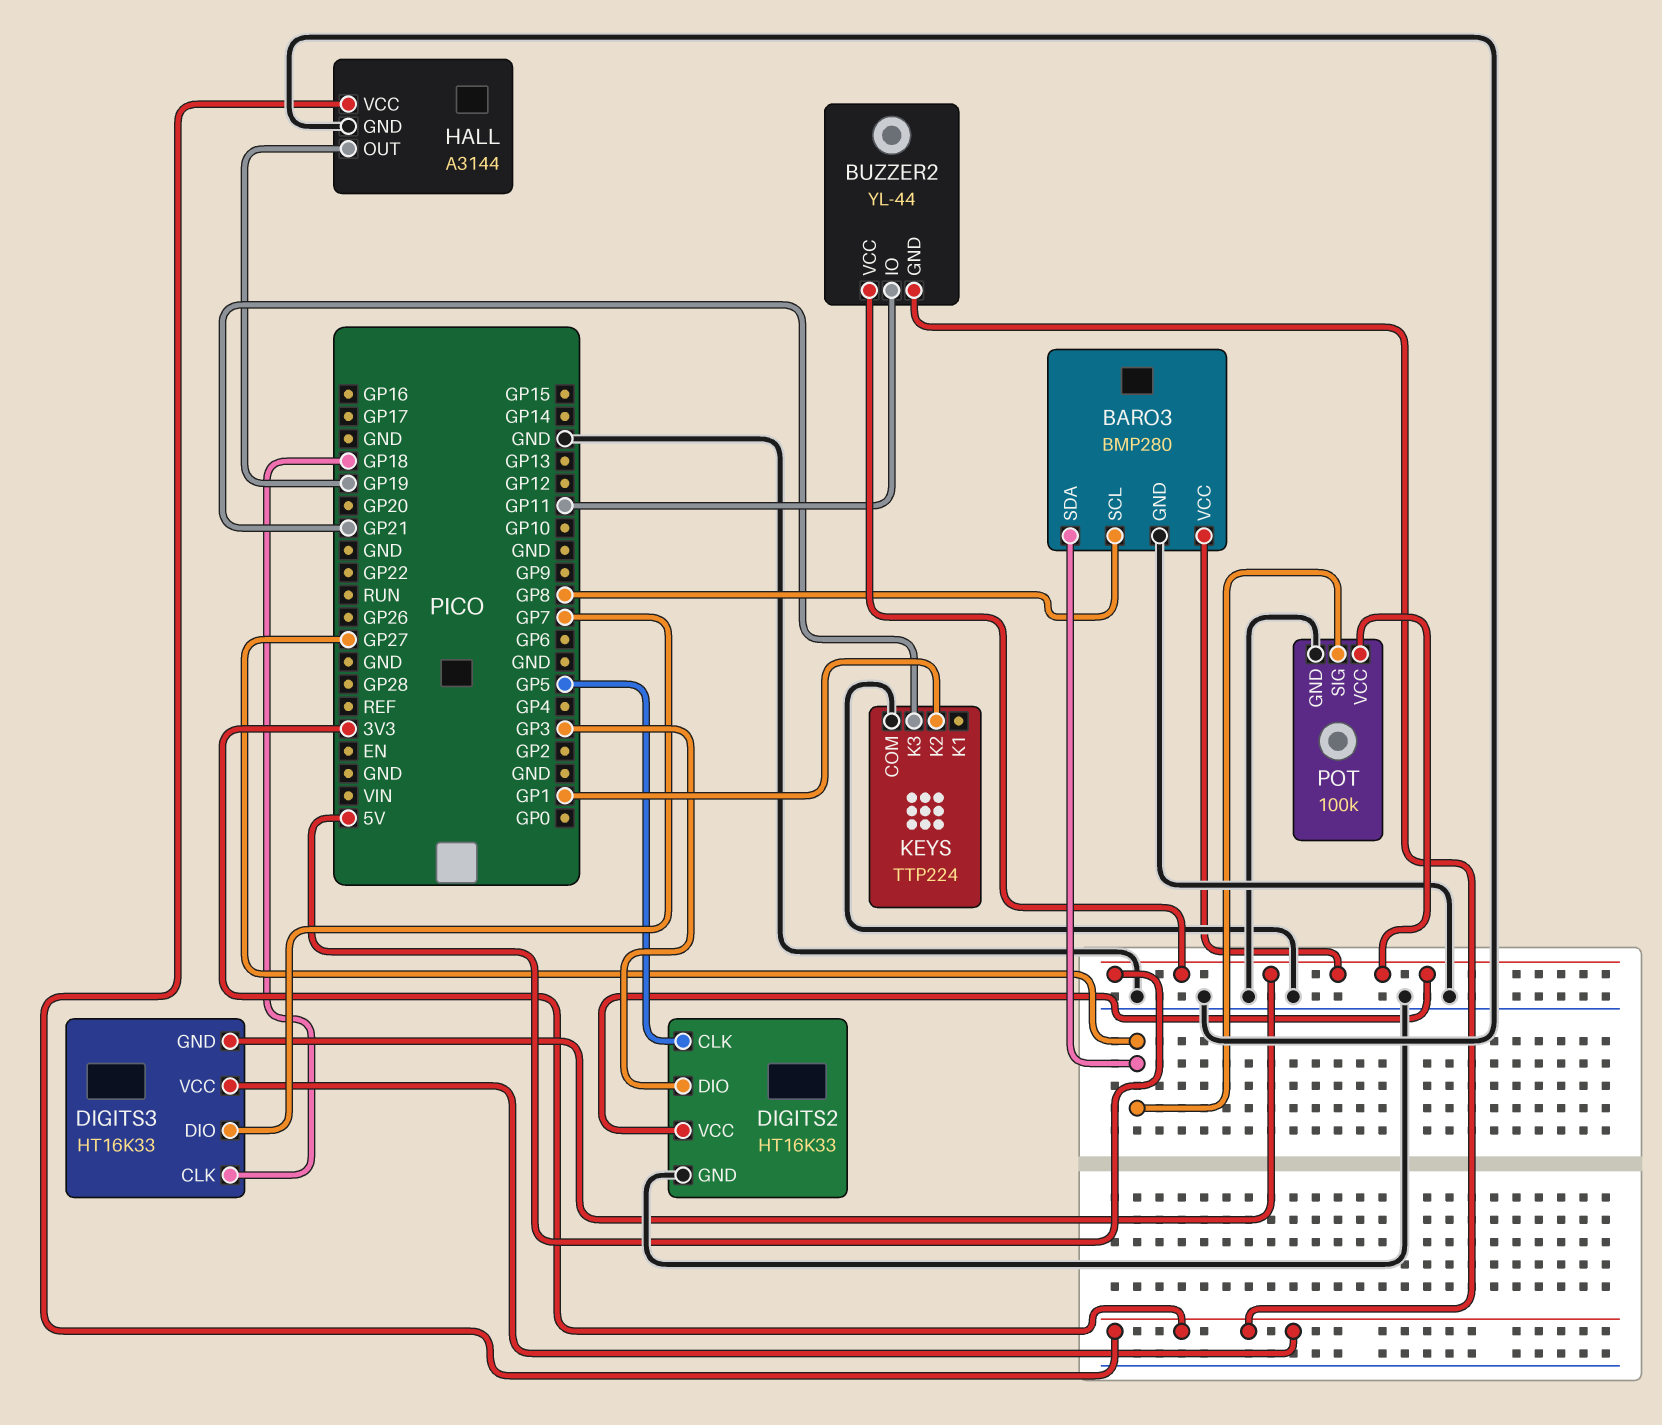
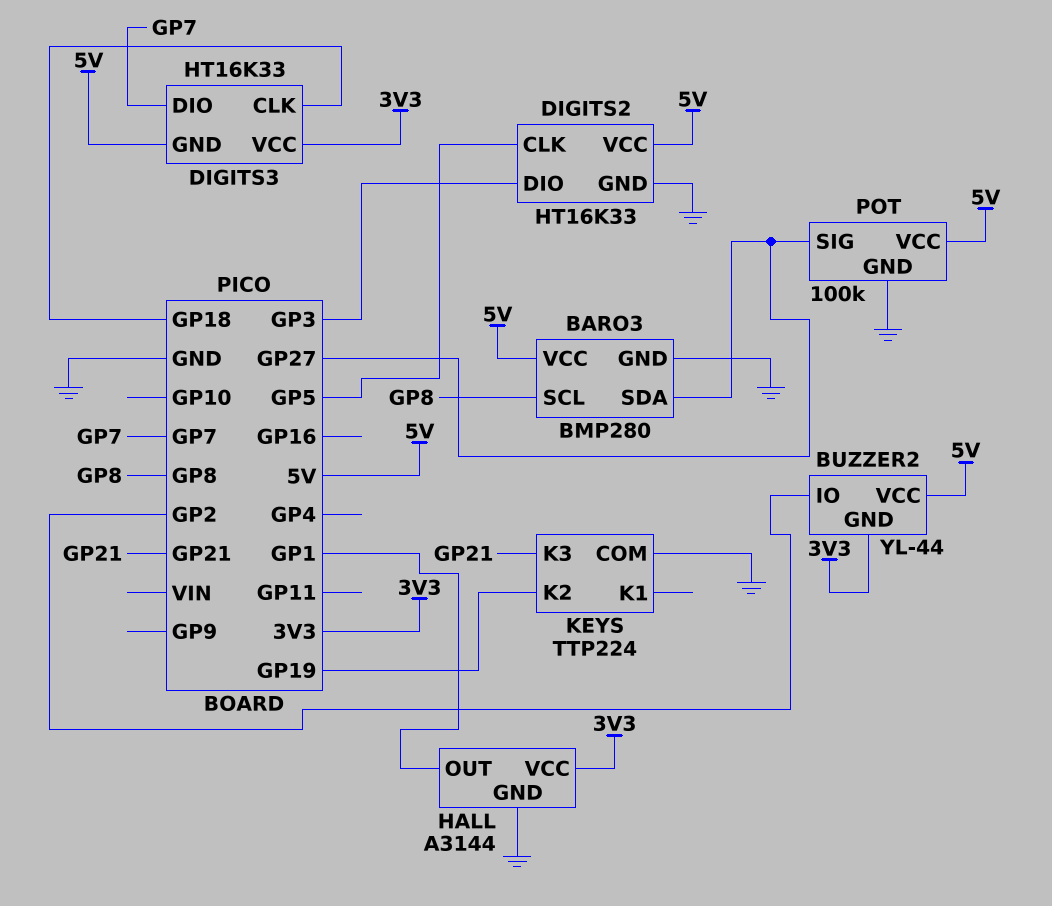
BUZZER2 pin IO: GP11 -> GP2
HALL pin OUT: GP19 -> GP1
KEYS pin K2: GP1 -> GP19

